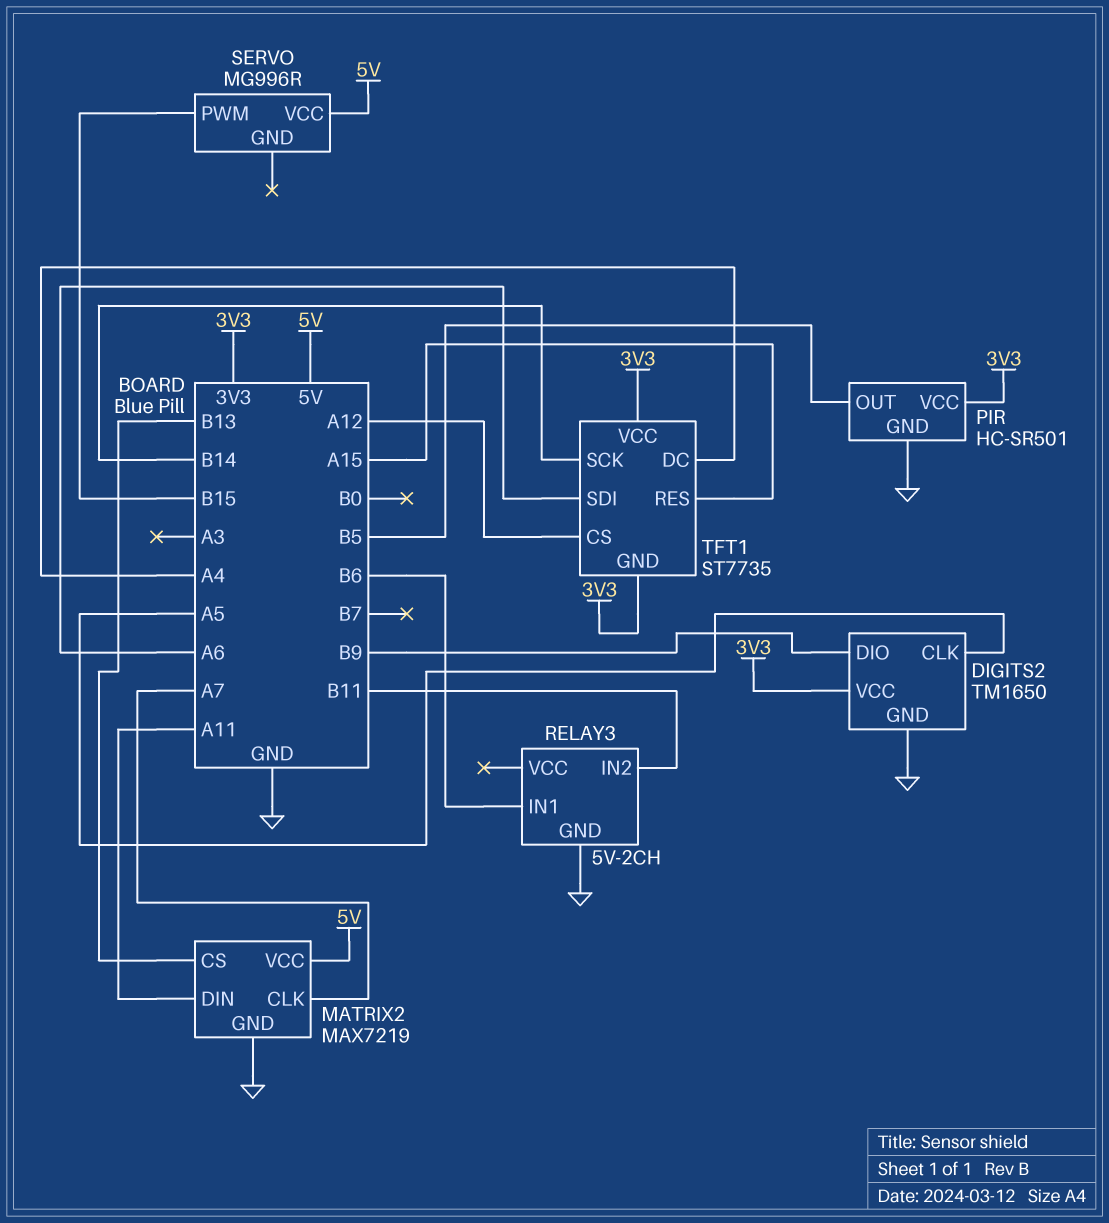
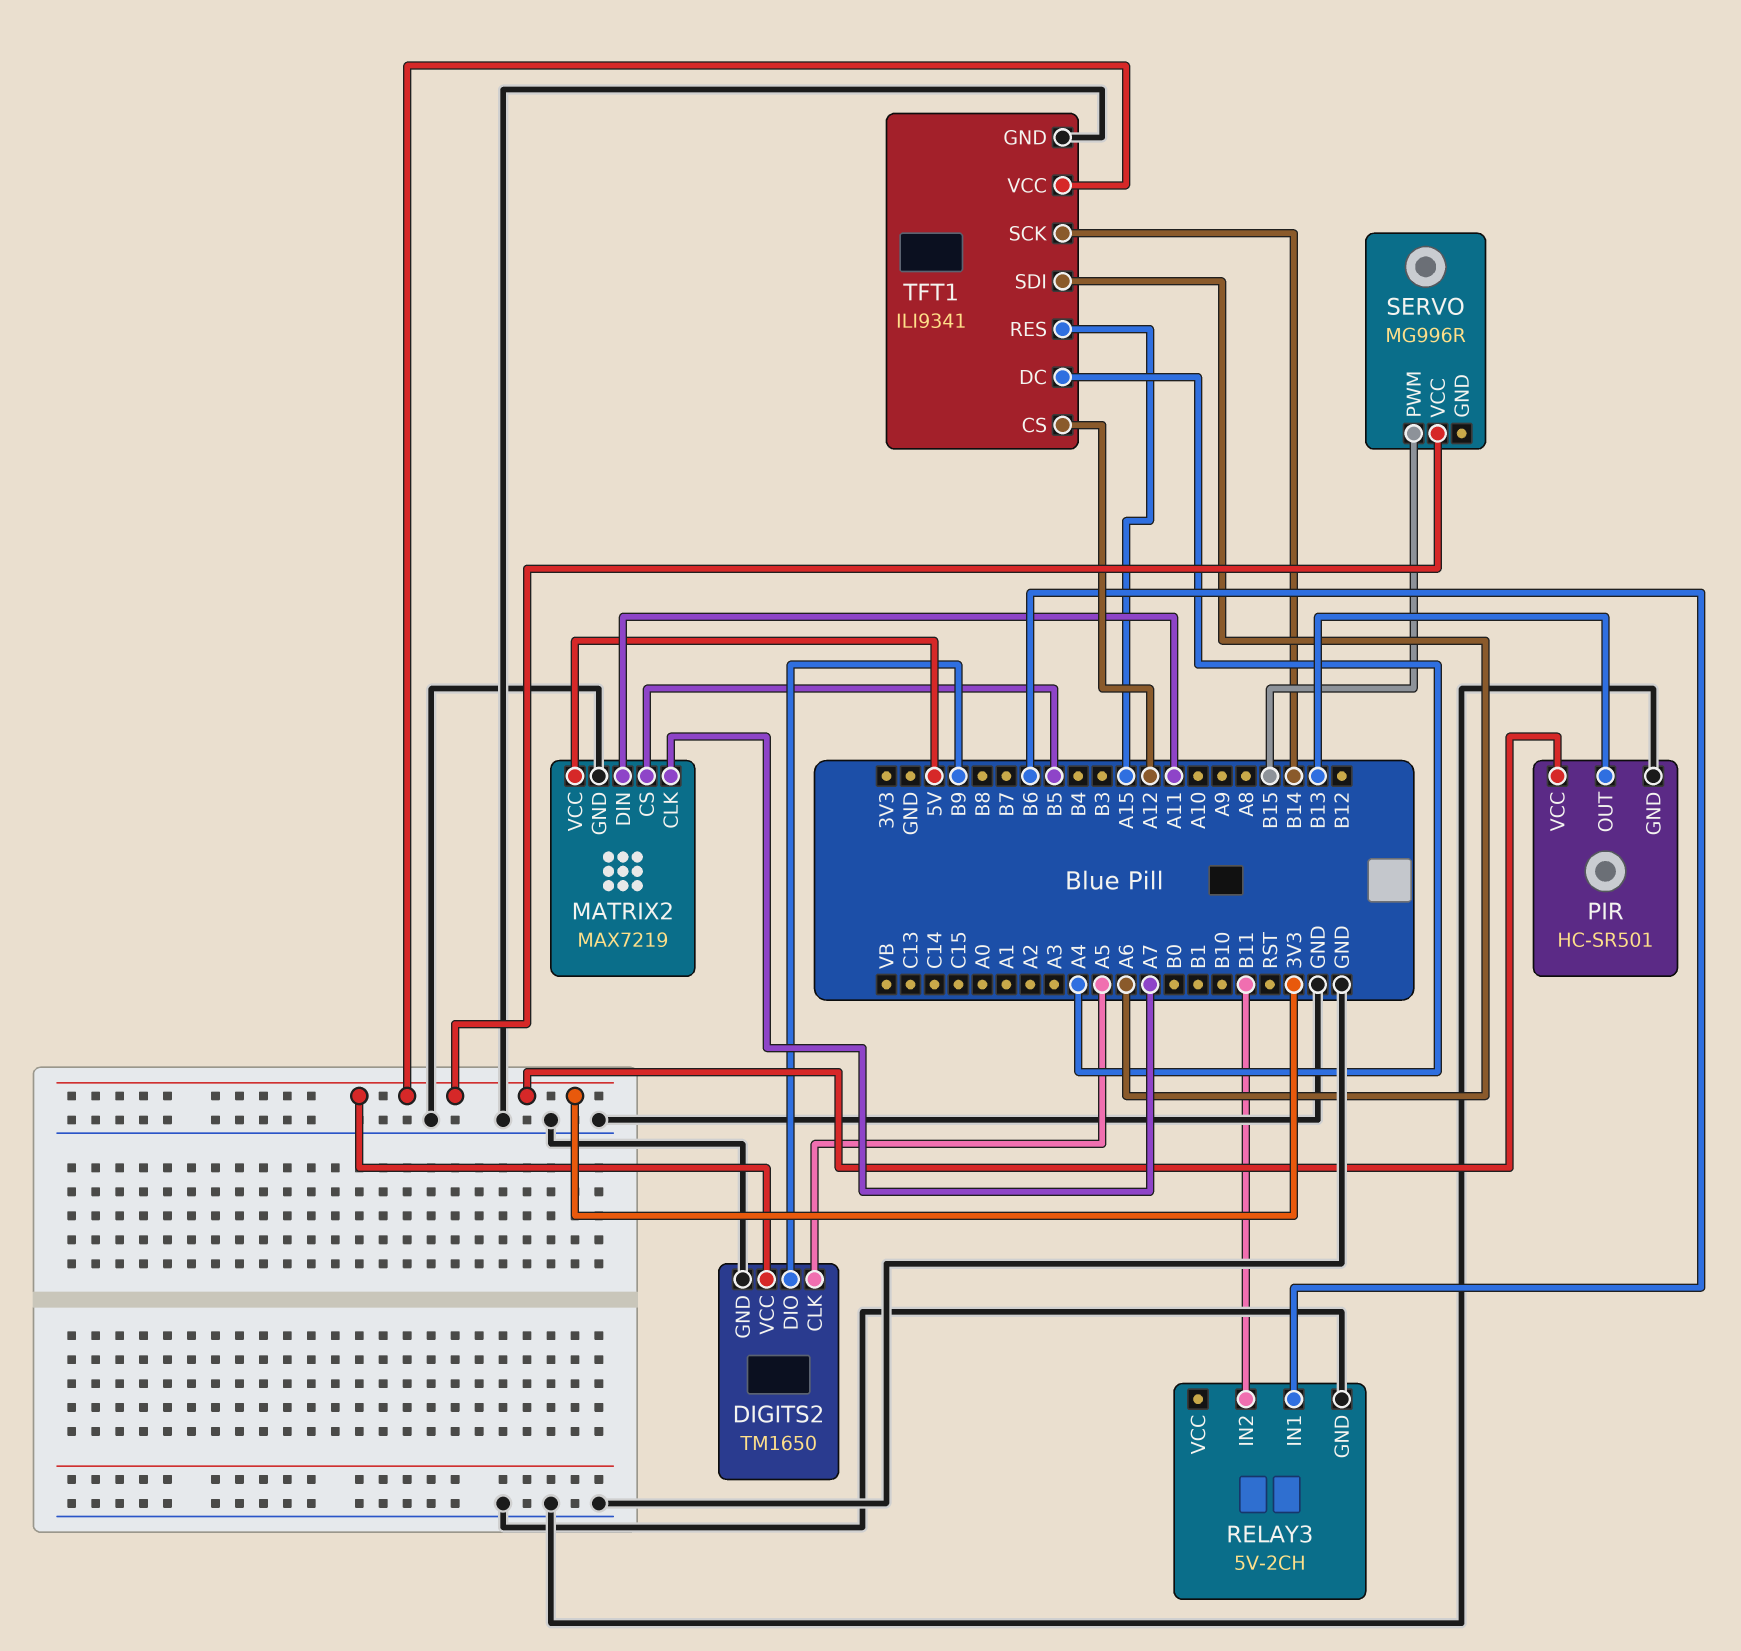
MATRIX2 pin CS: B13 -> B5
PIR pin OUT: B5 -> B13
SERVO pin VCC: 5V -> 3V3
TFT1: ST7735 -> ILI9341
TFT1 pin GND: 3V3 -> GND

